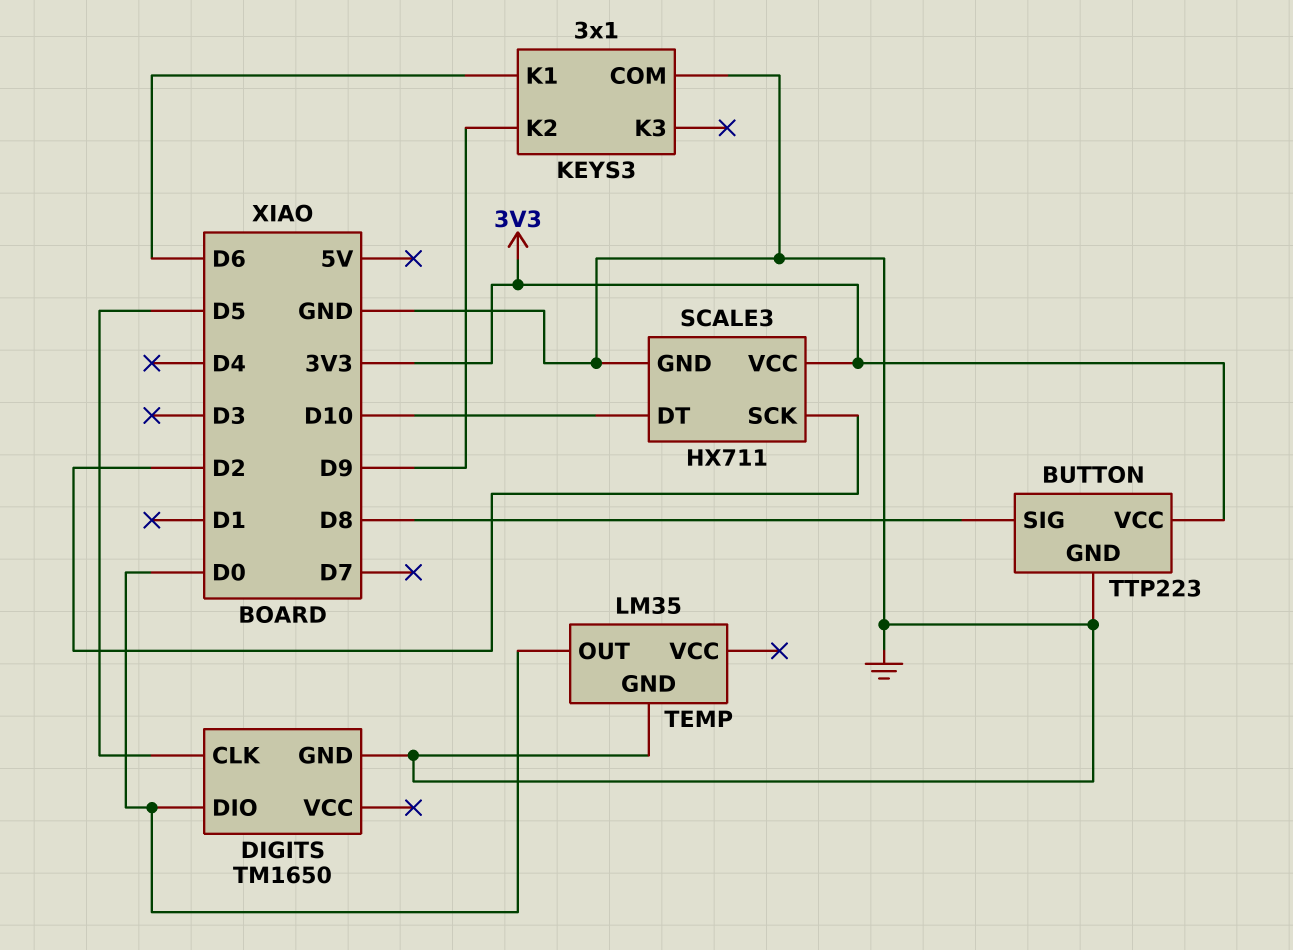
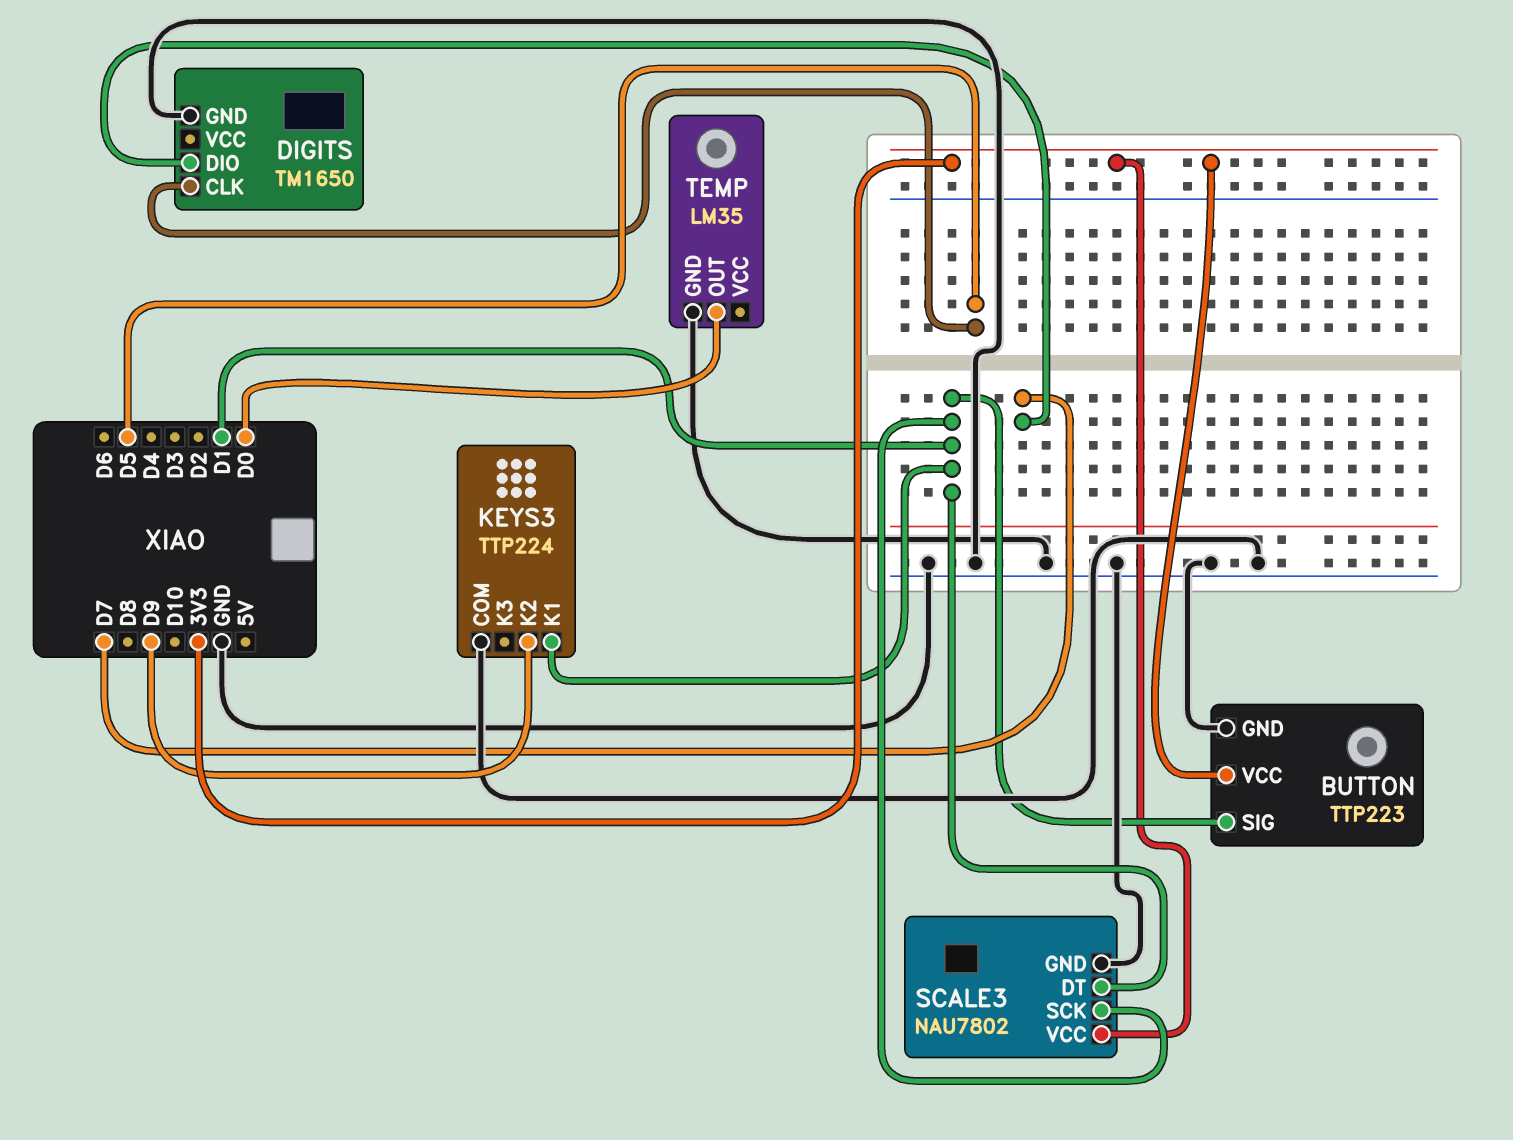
BUTTON pin SIG: D8 -> D1
DIGITS pin DIO: D0 -> D7
KEYS3: 3x1 -> TTP224
KEYS3 pin K1: D6 -> D1
SCALE3: HX711 -> NAU7802
SCALE3 pin DT: D10 -> D1
SCALE3 pin SCK: D2 -> D1

